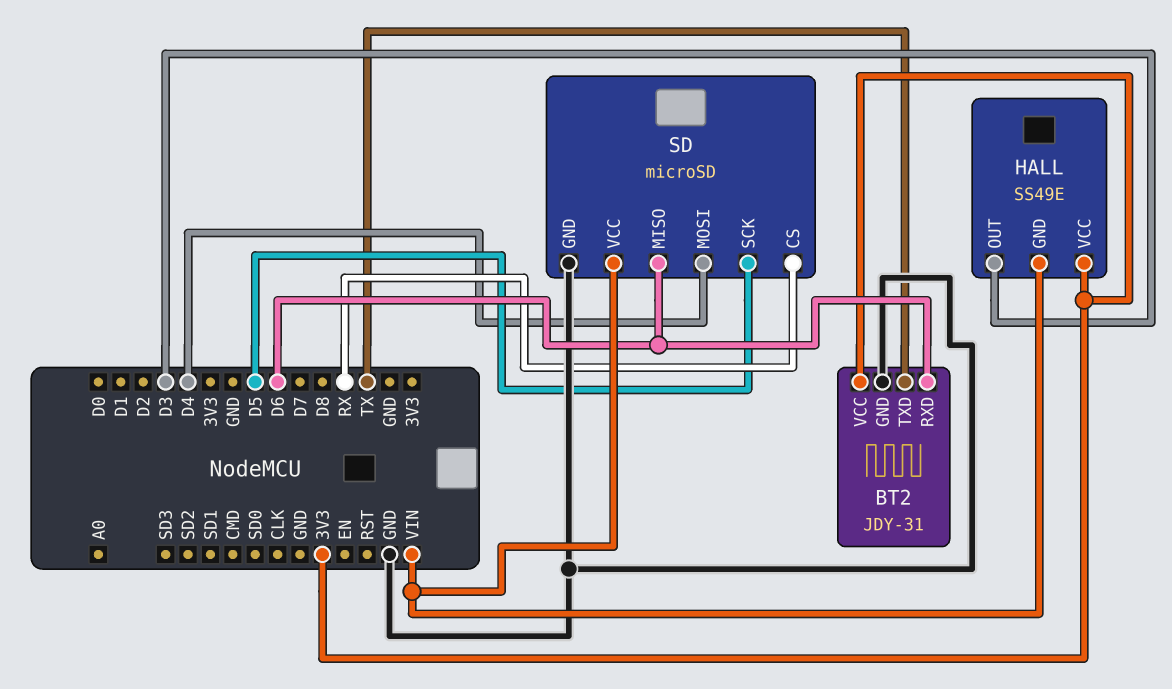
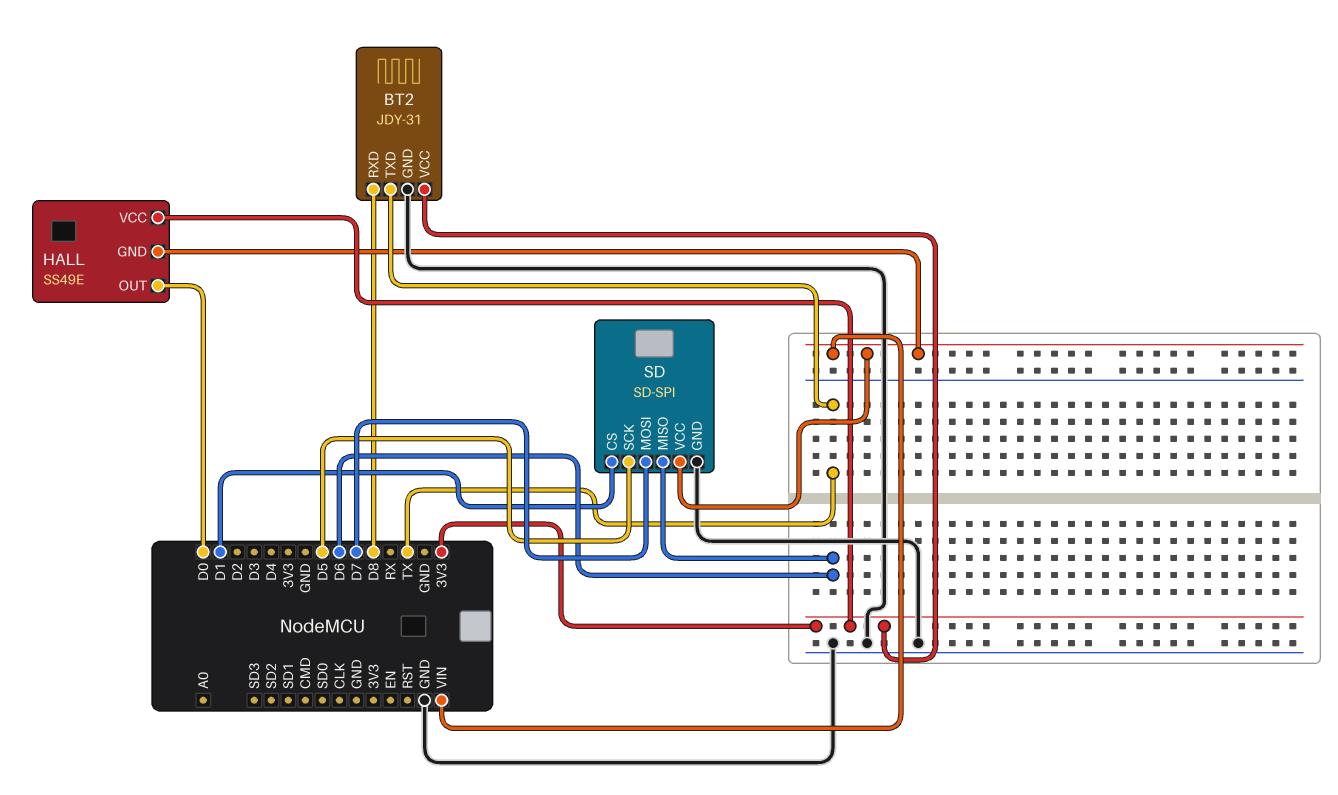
BT2 pin RXD: D6 -> D8
HALL pin OUT: D3 -> D0
SD: microSD -> SD-SPI
SD pin CS: RX -> D1
SD pin MOSI: D4 -> D7

